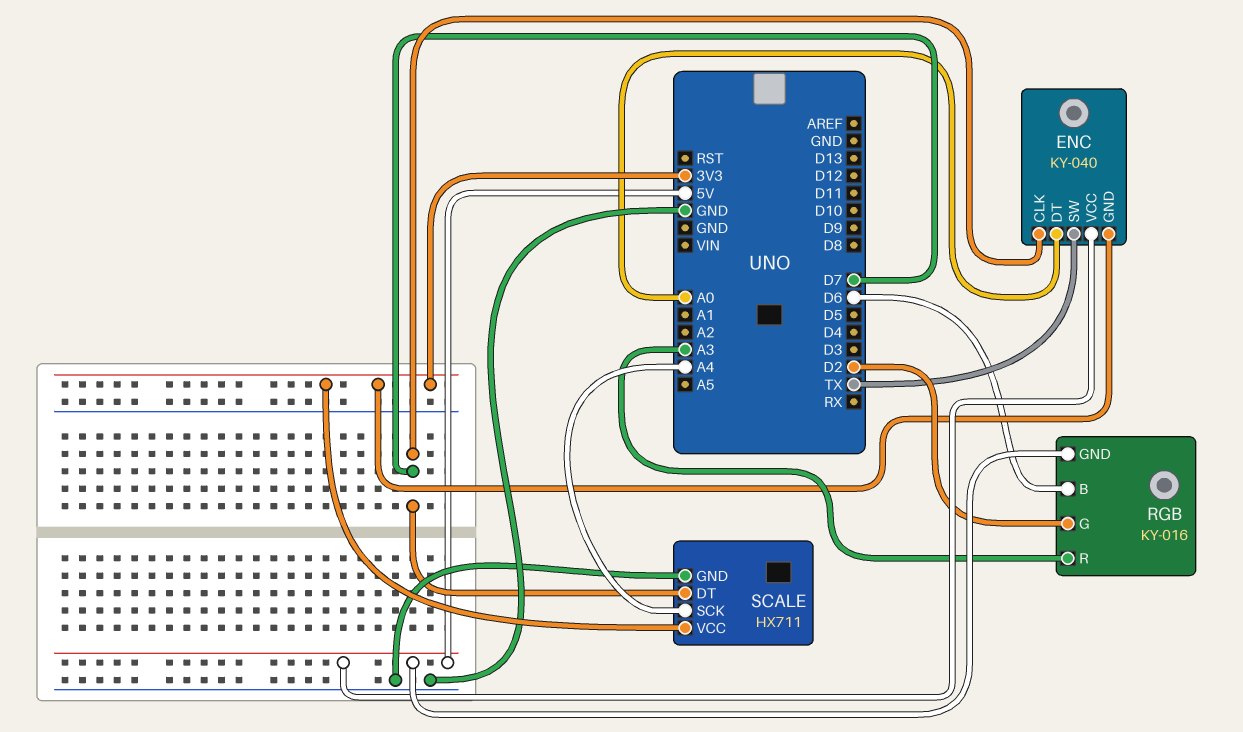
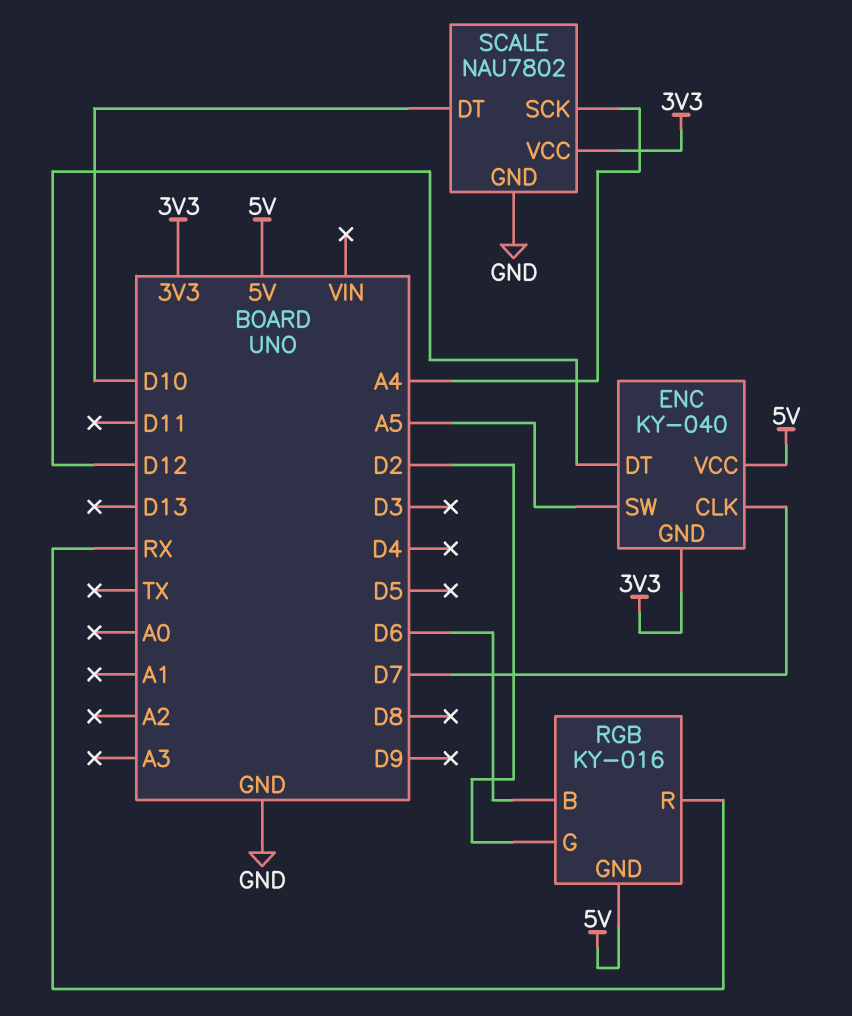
ENC pin DT: A0 -> D12
ENC pin SW: TX -> A5
RGB pin R: A3 -> RX
SCALE: HX711 -> NAU7802
SCALE pin DT: D7 -> D10

